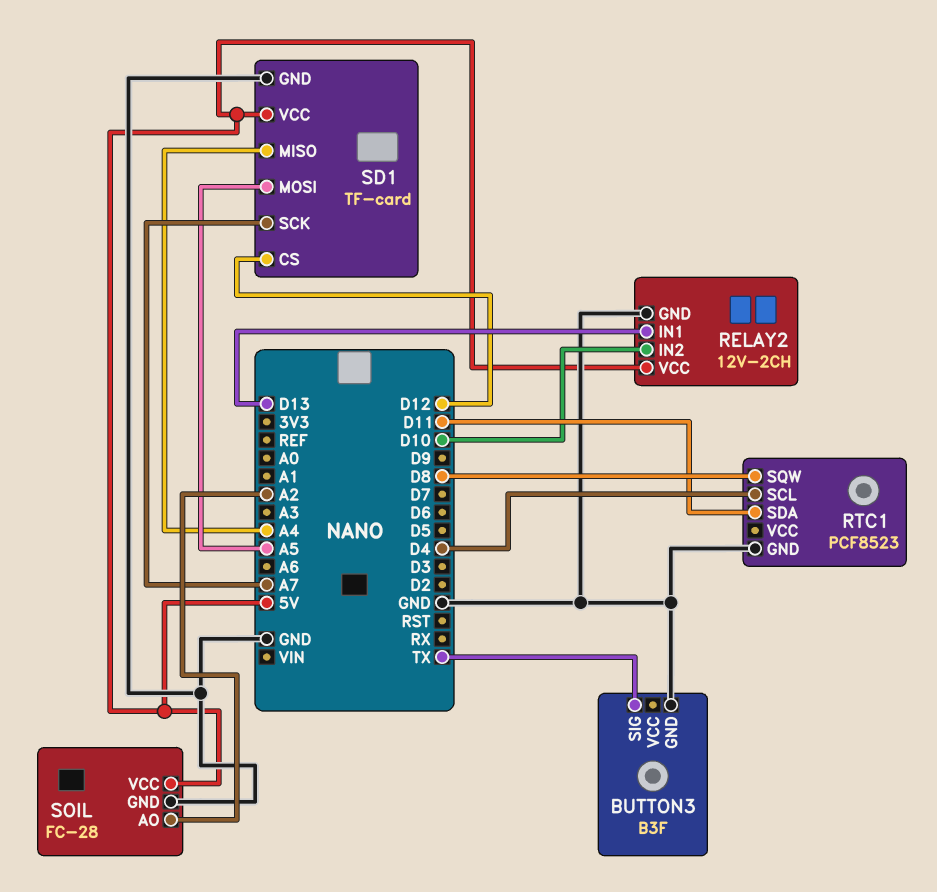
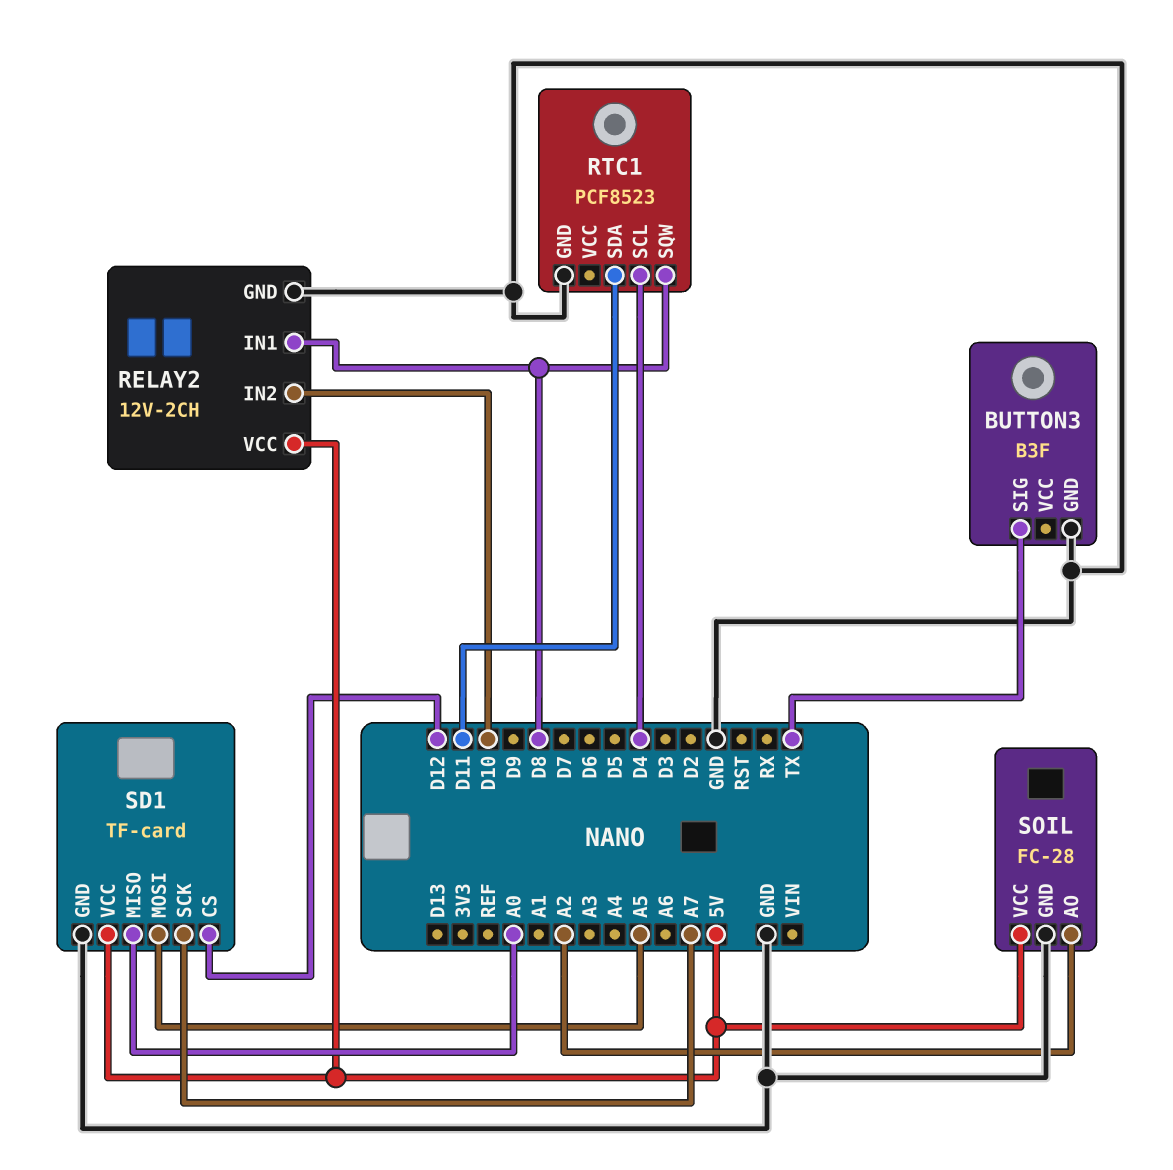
RELAY2 pin IN1: D13 -> D8
SD1 pin MISO: A4 -> A0

